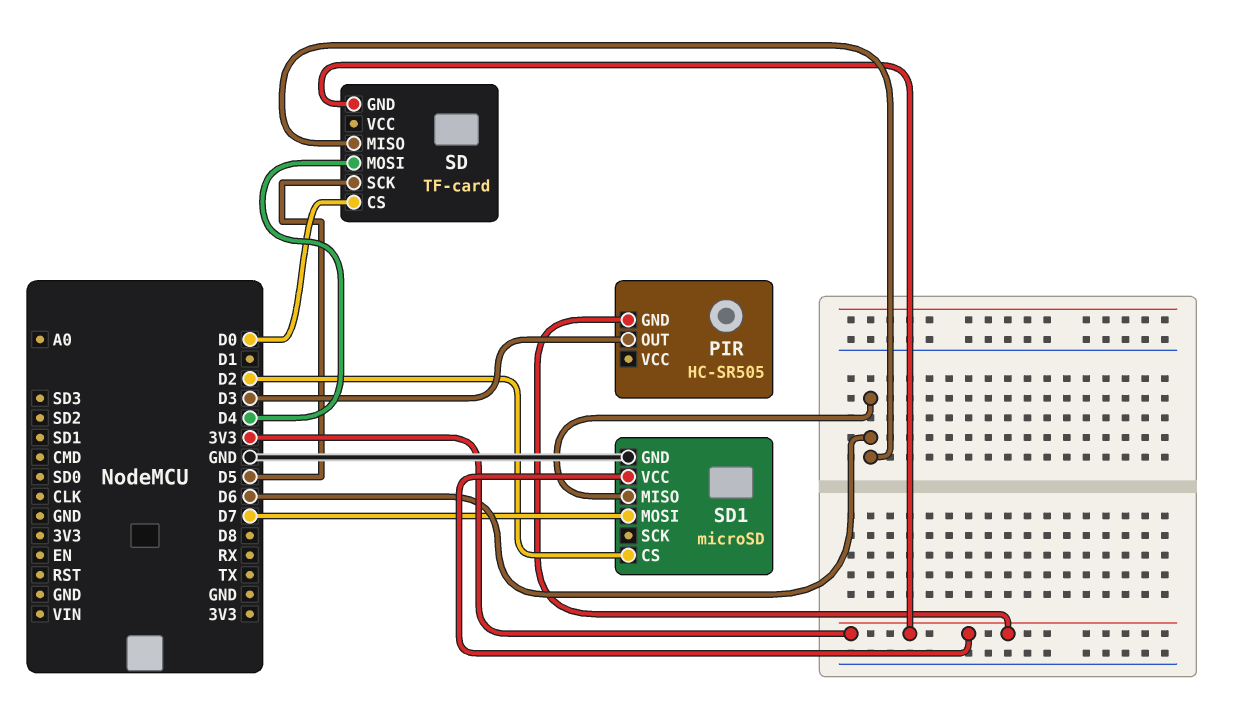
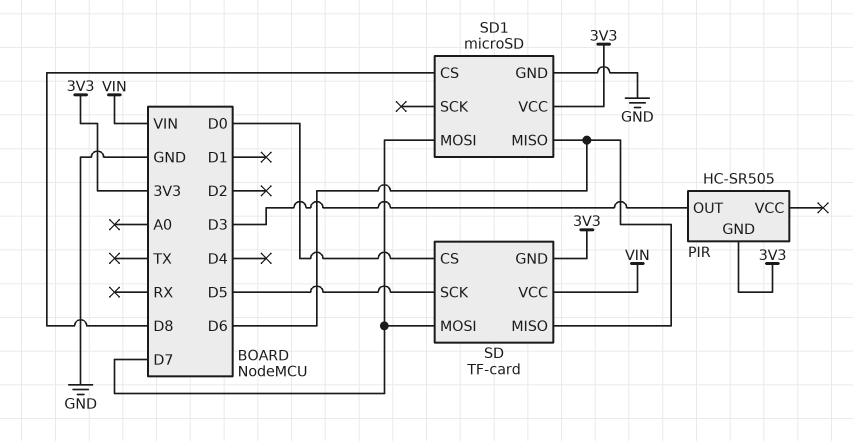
SD pin MOSI: D4 -> D7
SD pin VCC: none -> VIN
SD1 pin CS: D2 -> D8

